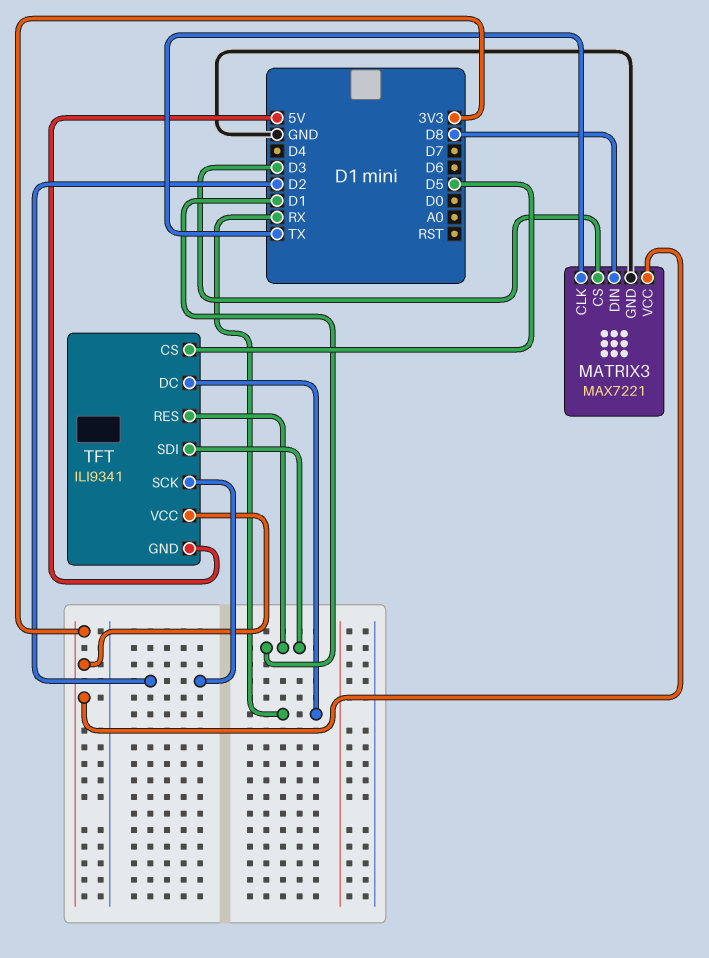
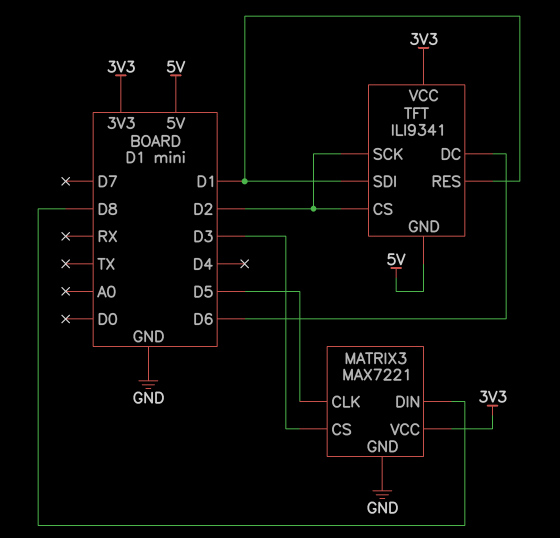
MATRIX3 pin CLK: TX -> D5
TFT pin CS: D5 -> D2
TFT pin DC: RX -> D6

